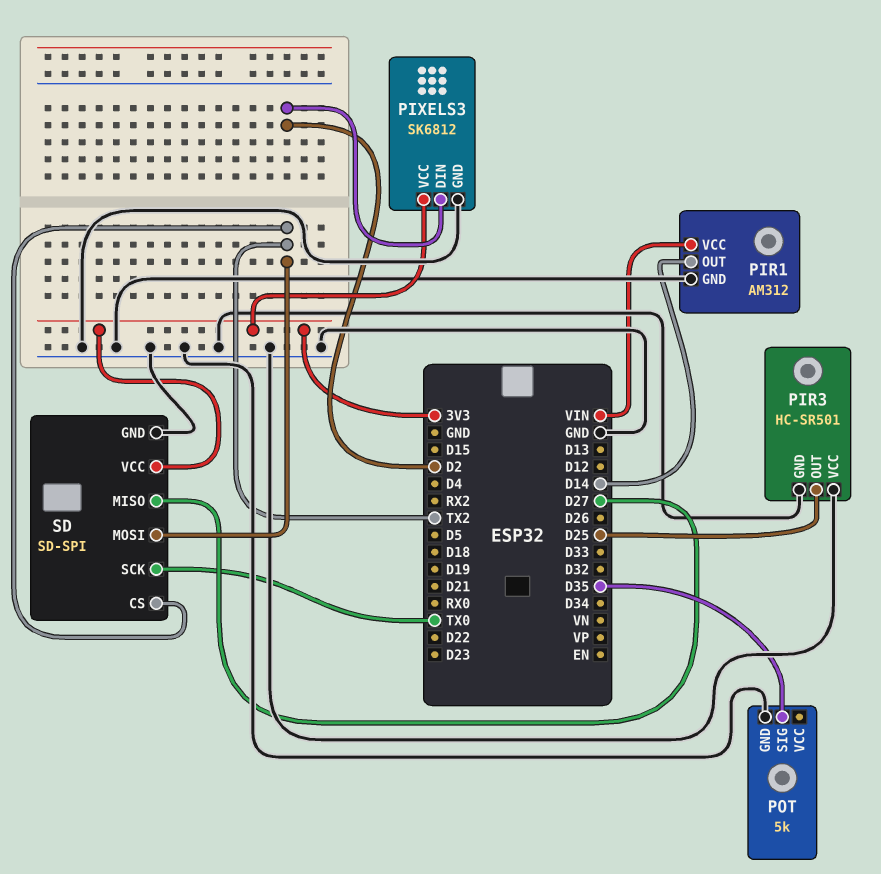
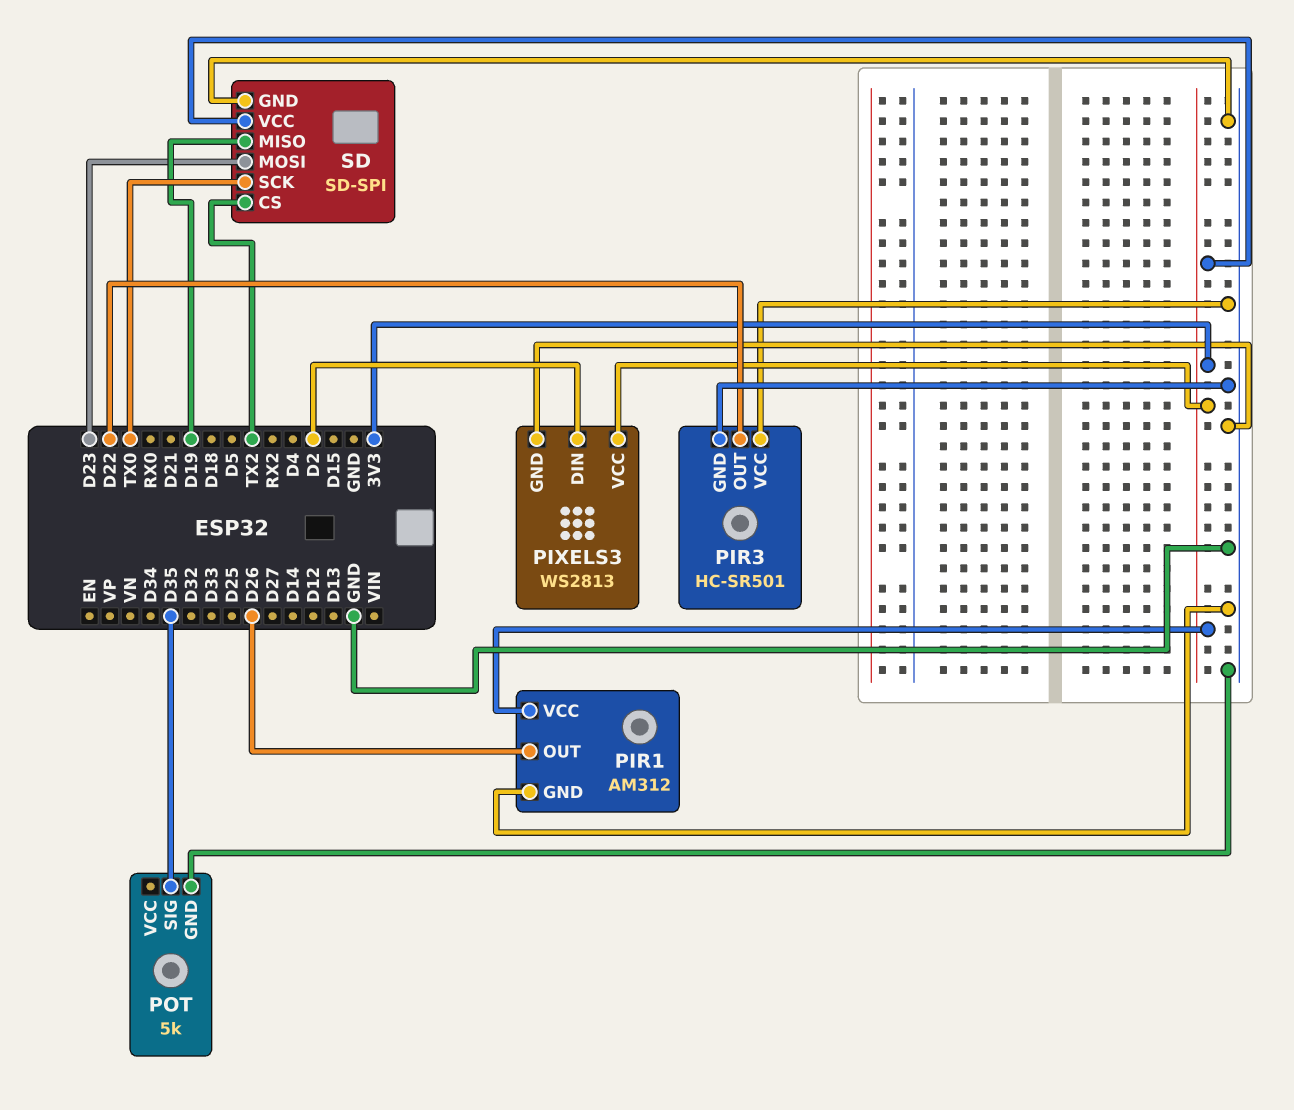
PIR1 pin OUT: D14 -> D26
PIR1 pin VCC: VIN -> 3V3
PIR3 pin OUT: D25 -> D22
PIXELS3: SK6812 -> WS2813
SD pin MISO: D27 -> D19
SD pin MOSI: TX2 -> D23

